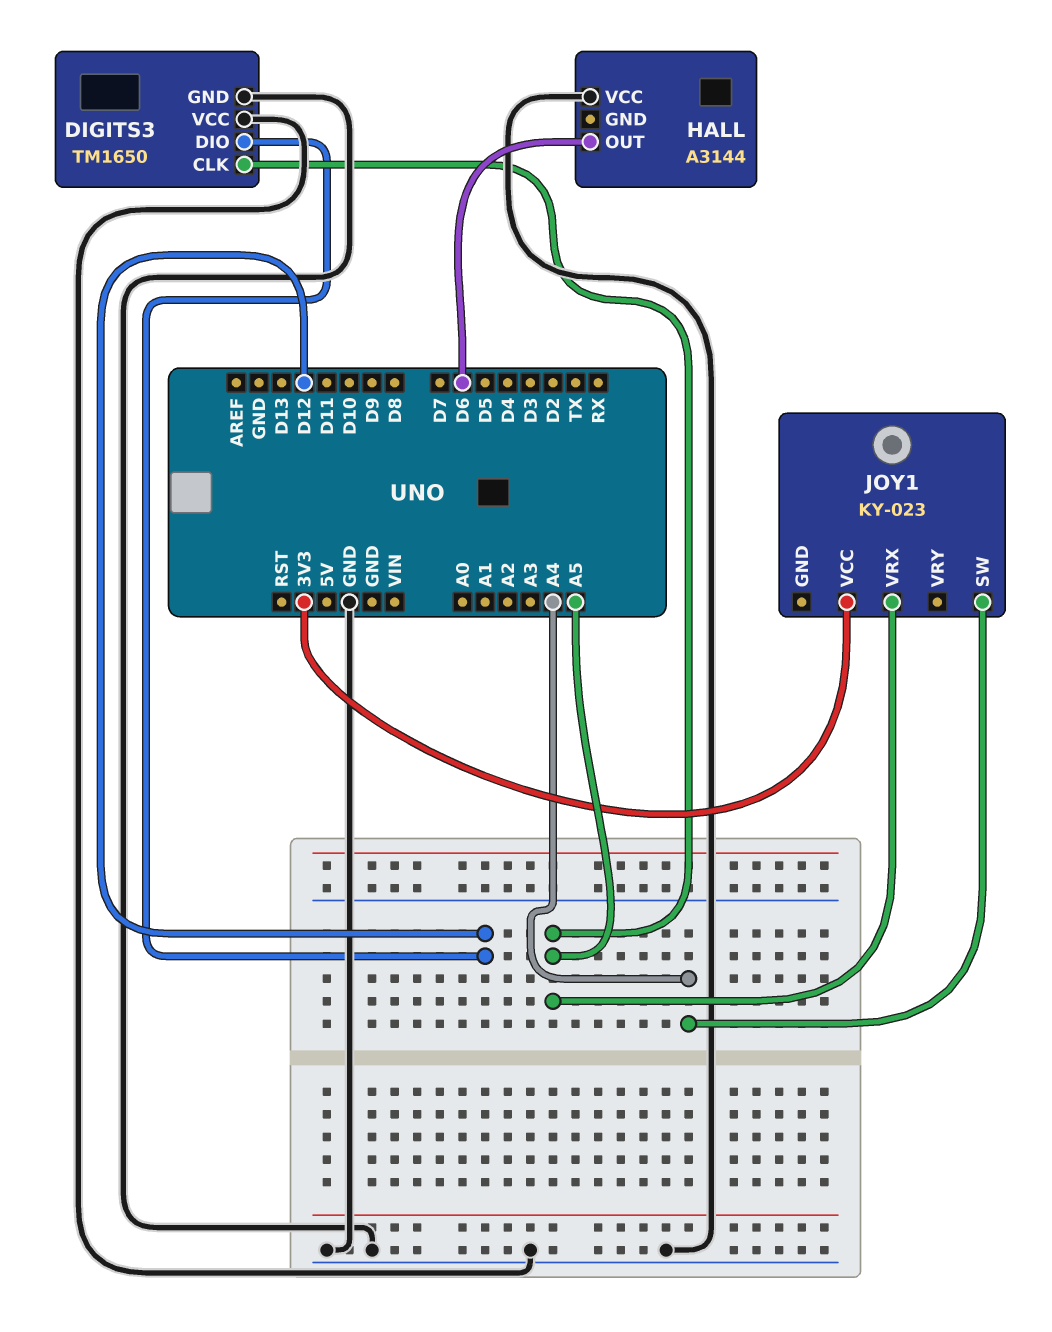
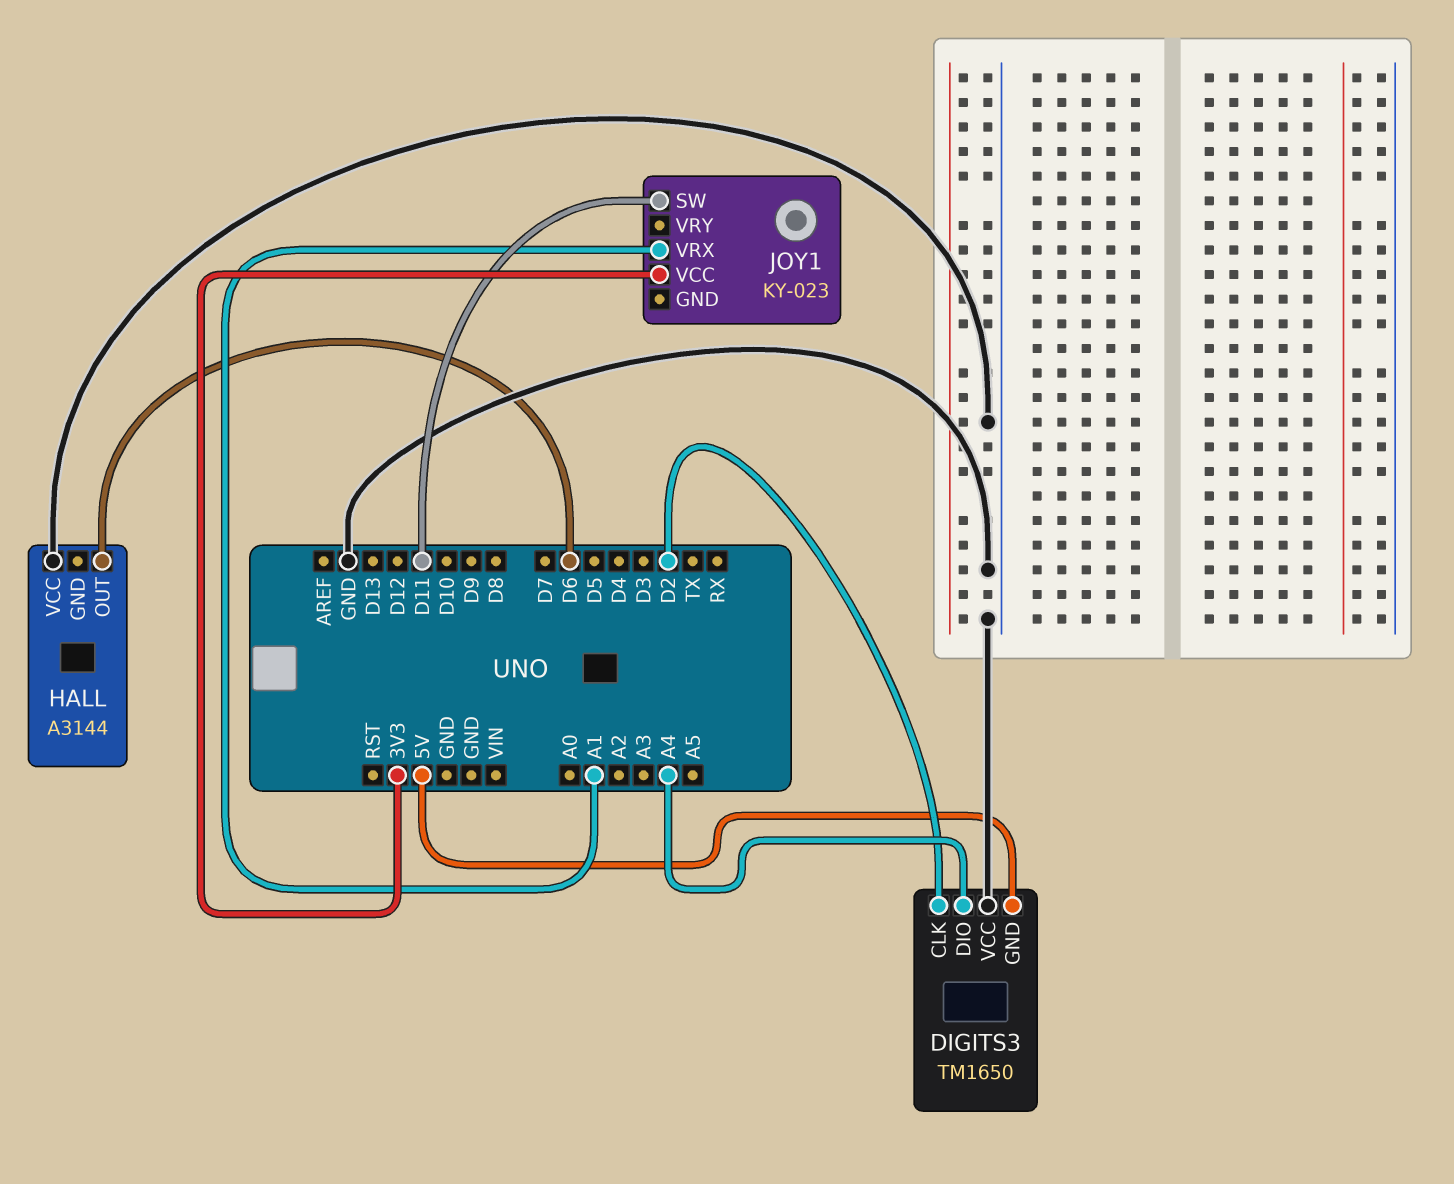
DIGITS3 pin CLK: A5 -> D2
DIGITS3 pin DIO: D12 -> A4
DIGITS3 pin GND: GND -> 5V
JOY1 pin SW: A4 -> D11
JOY1 pin VRX: A5 -> A1

